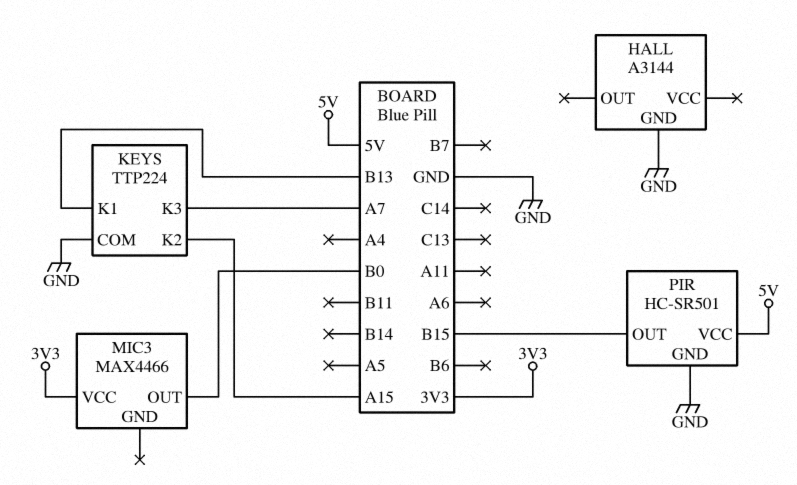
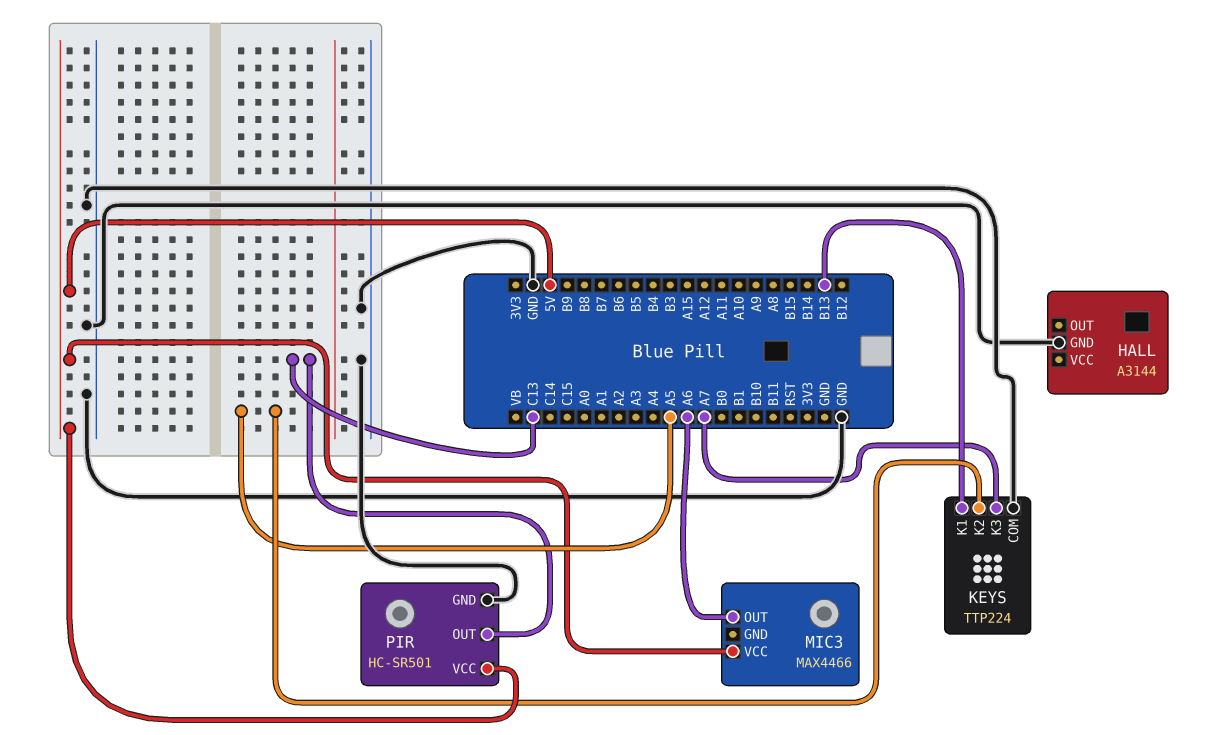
KEYS pin K2: A15 -> A5
MIC3 pin OUT: B0 -> A6
MIC3 pin VCC: 3V3 -> 5V
PIR pin OUT: B15 -> C13

